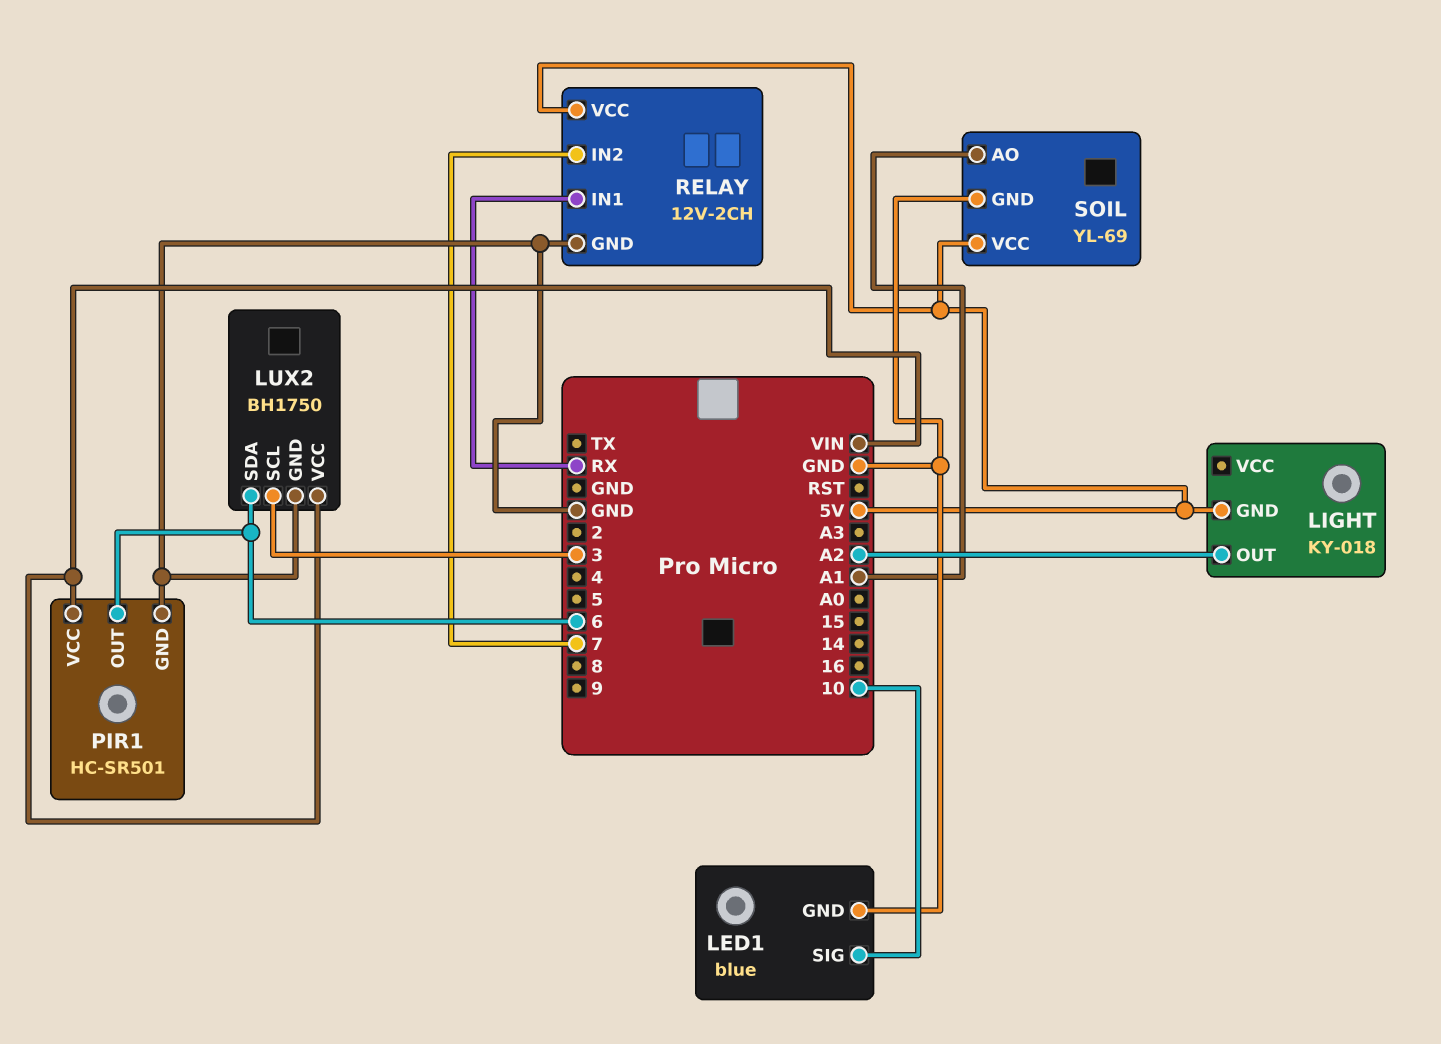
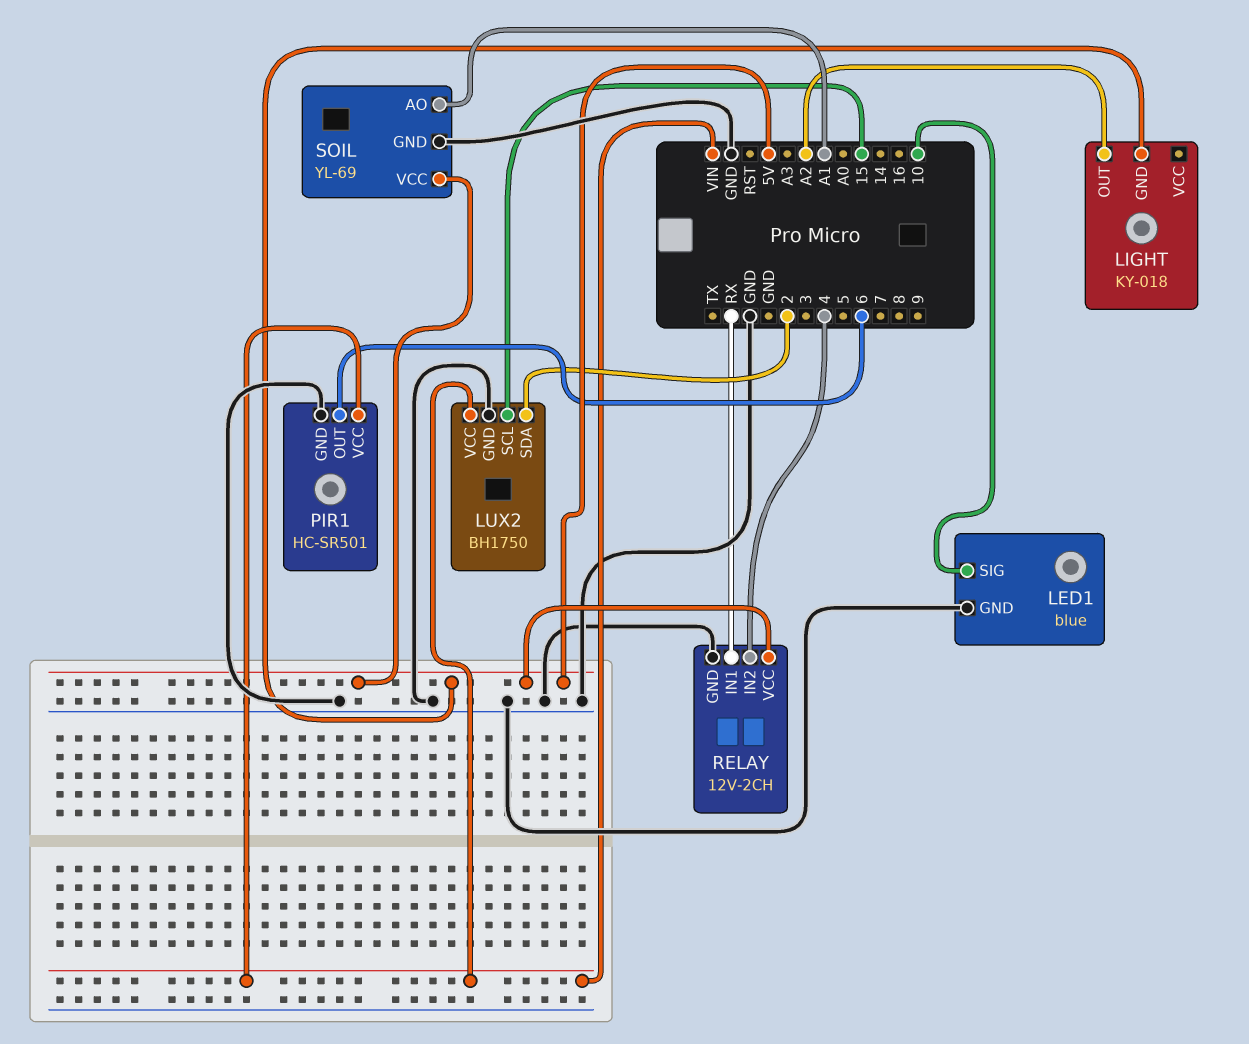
LUX2 pin SCL: 3 -> 15
LUX2 pin SDA: 6 -> 2
RELAY pin IN2: 7 -> 4

